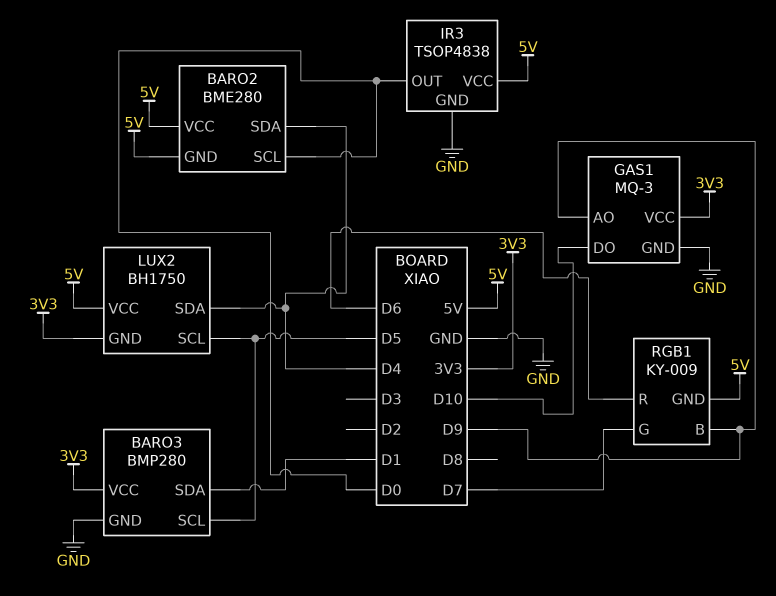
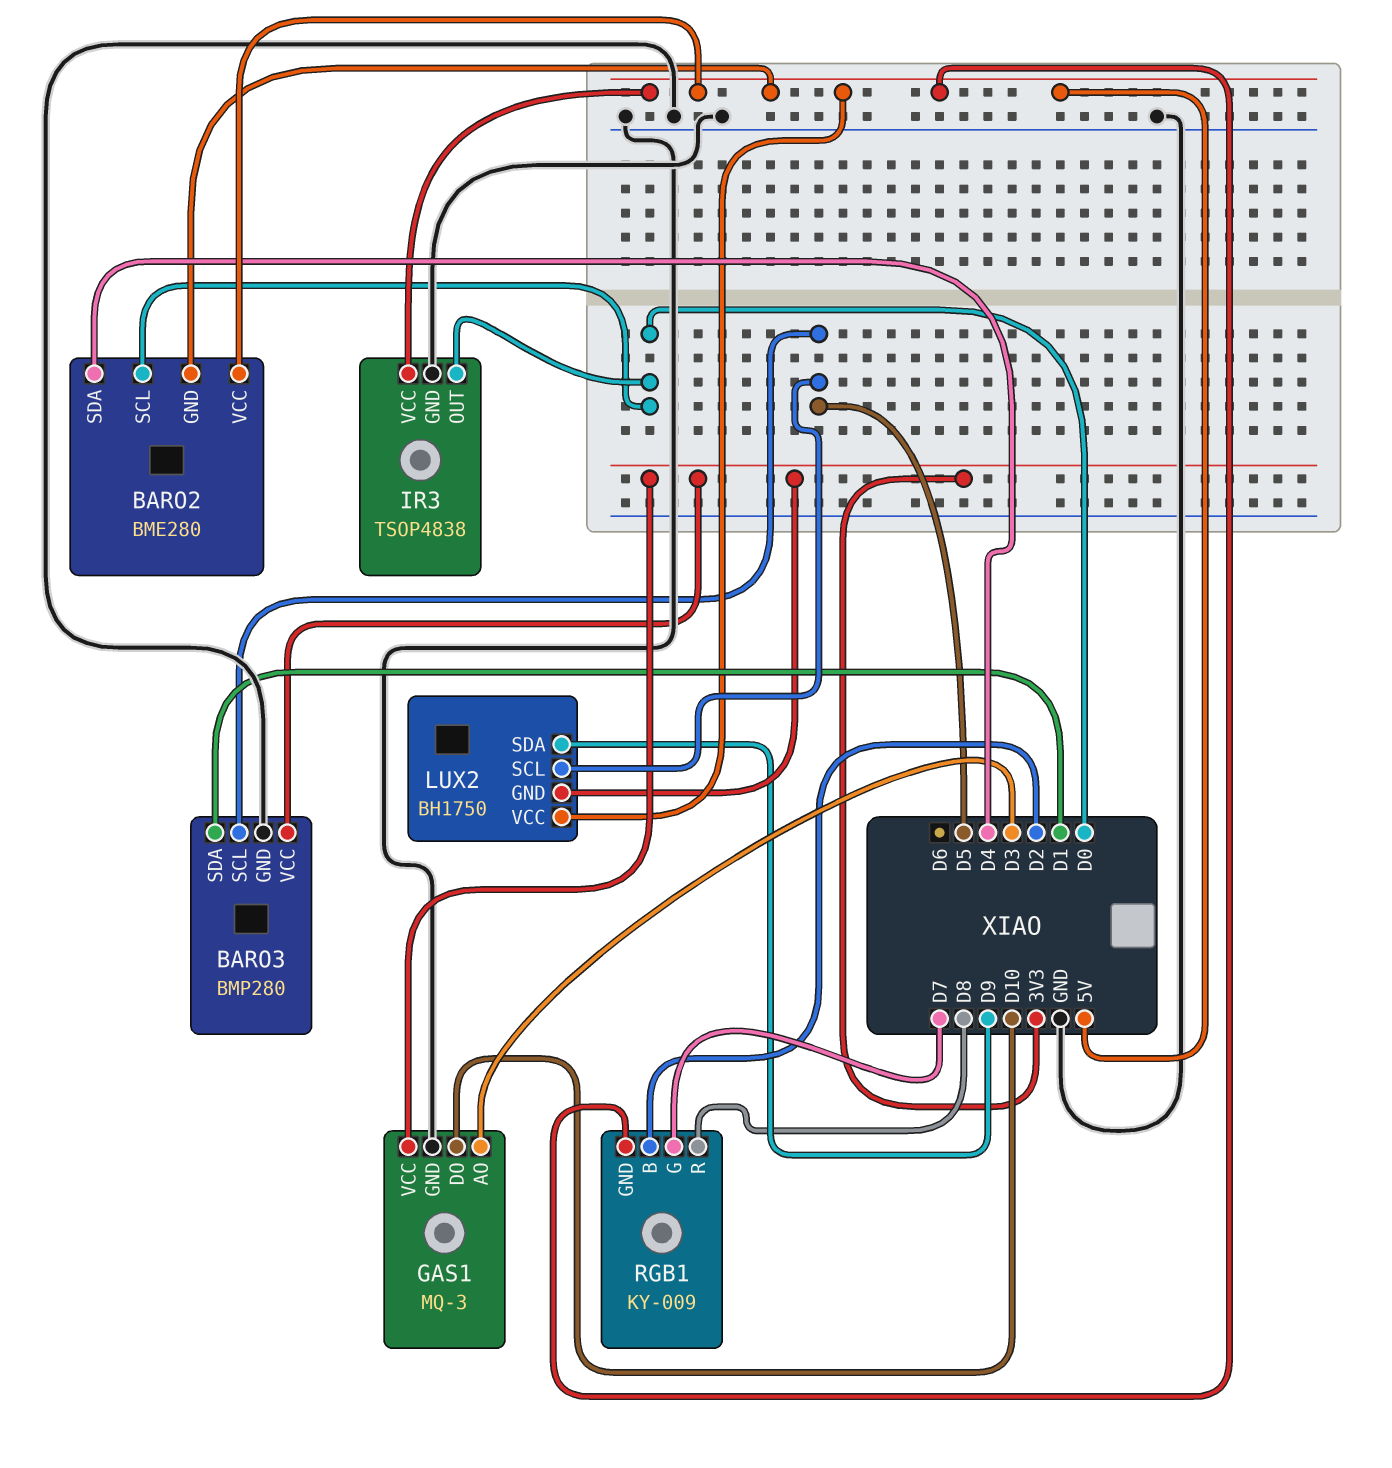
GAS1 pin AO: D9 -> D3
LUX2 pin SDA: D4 -> D9
RGB1 pin B: D9 -> D2
RGB1 pin R: D6 -> D8

